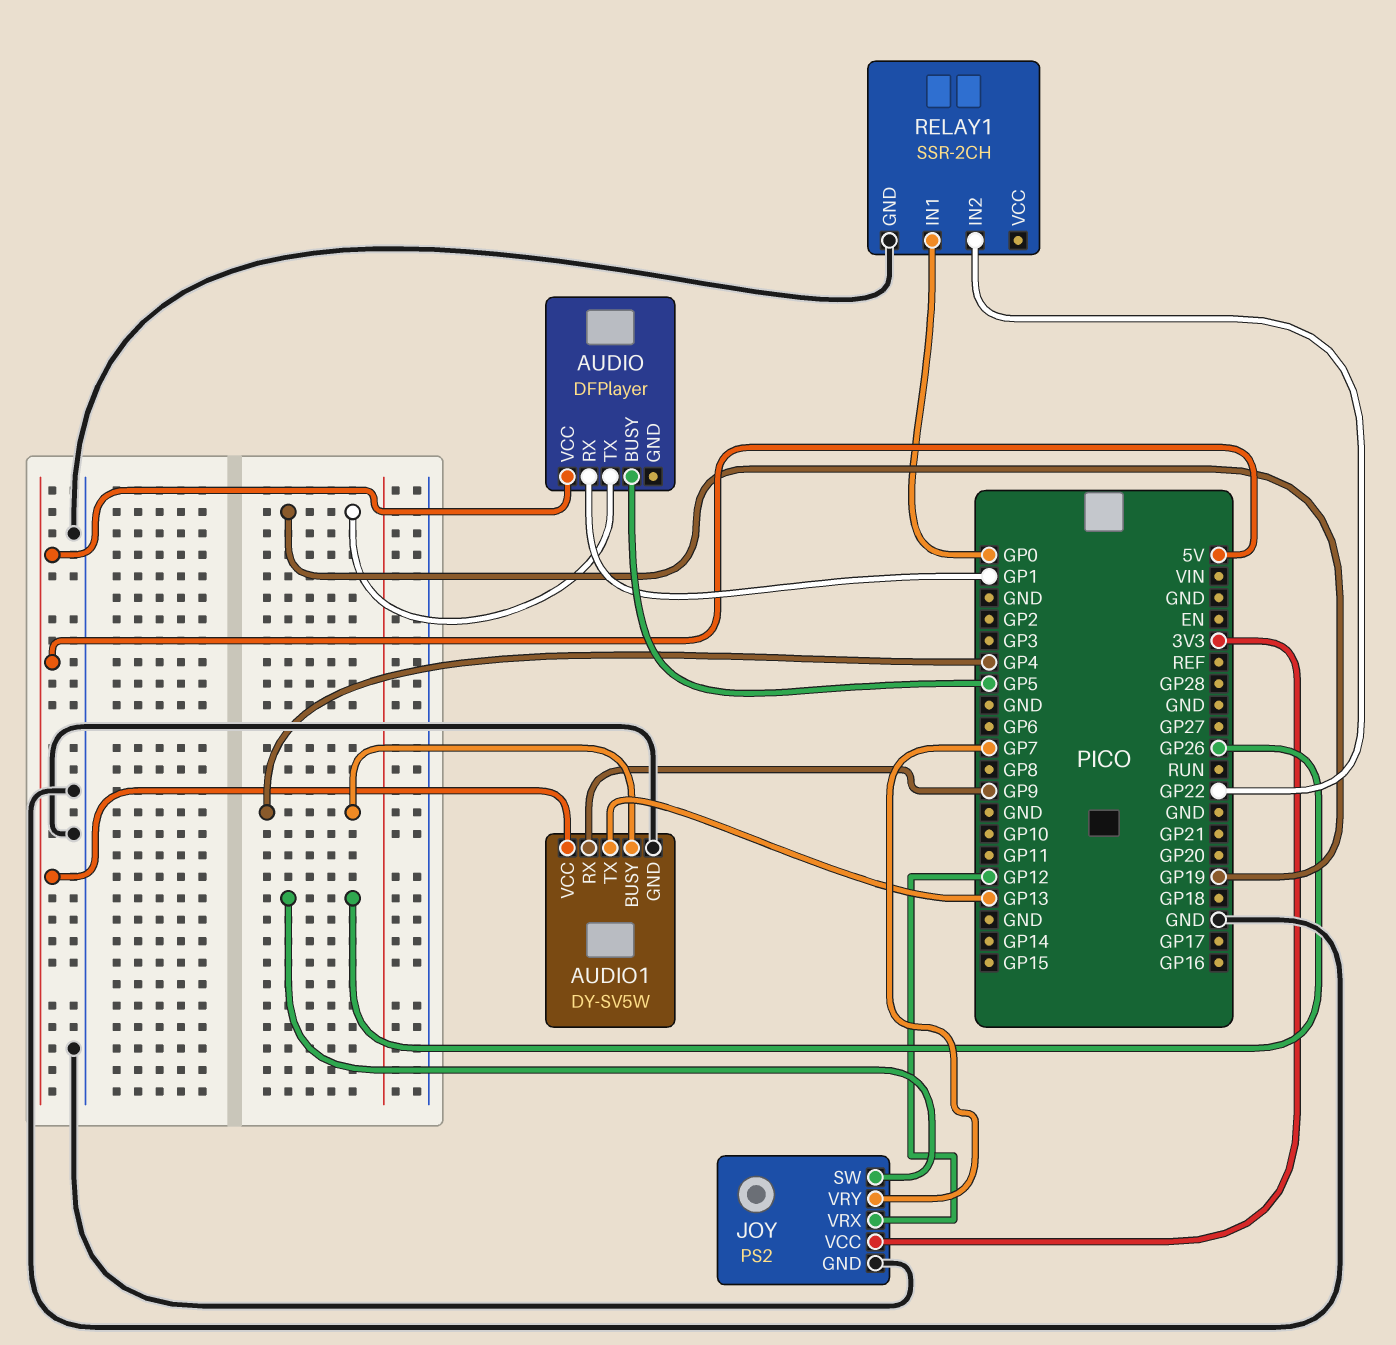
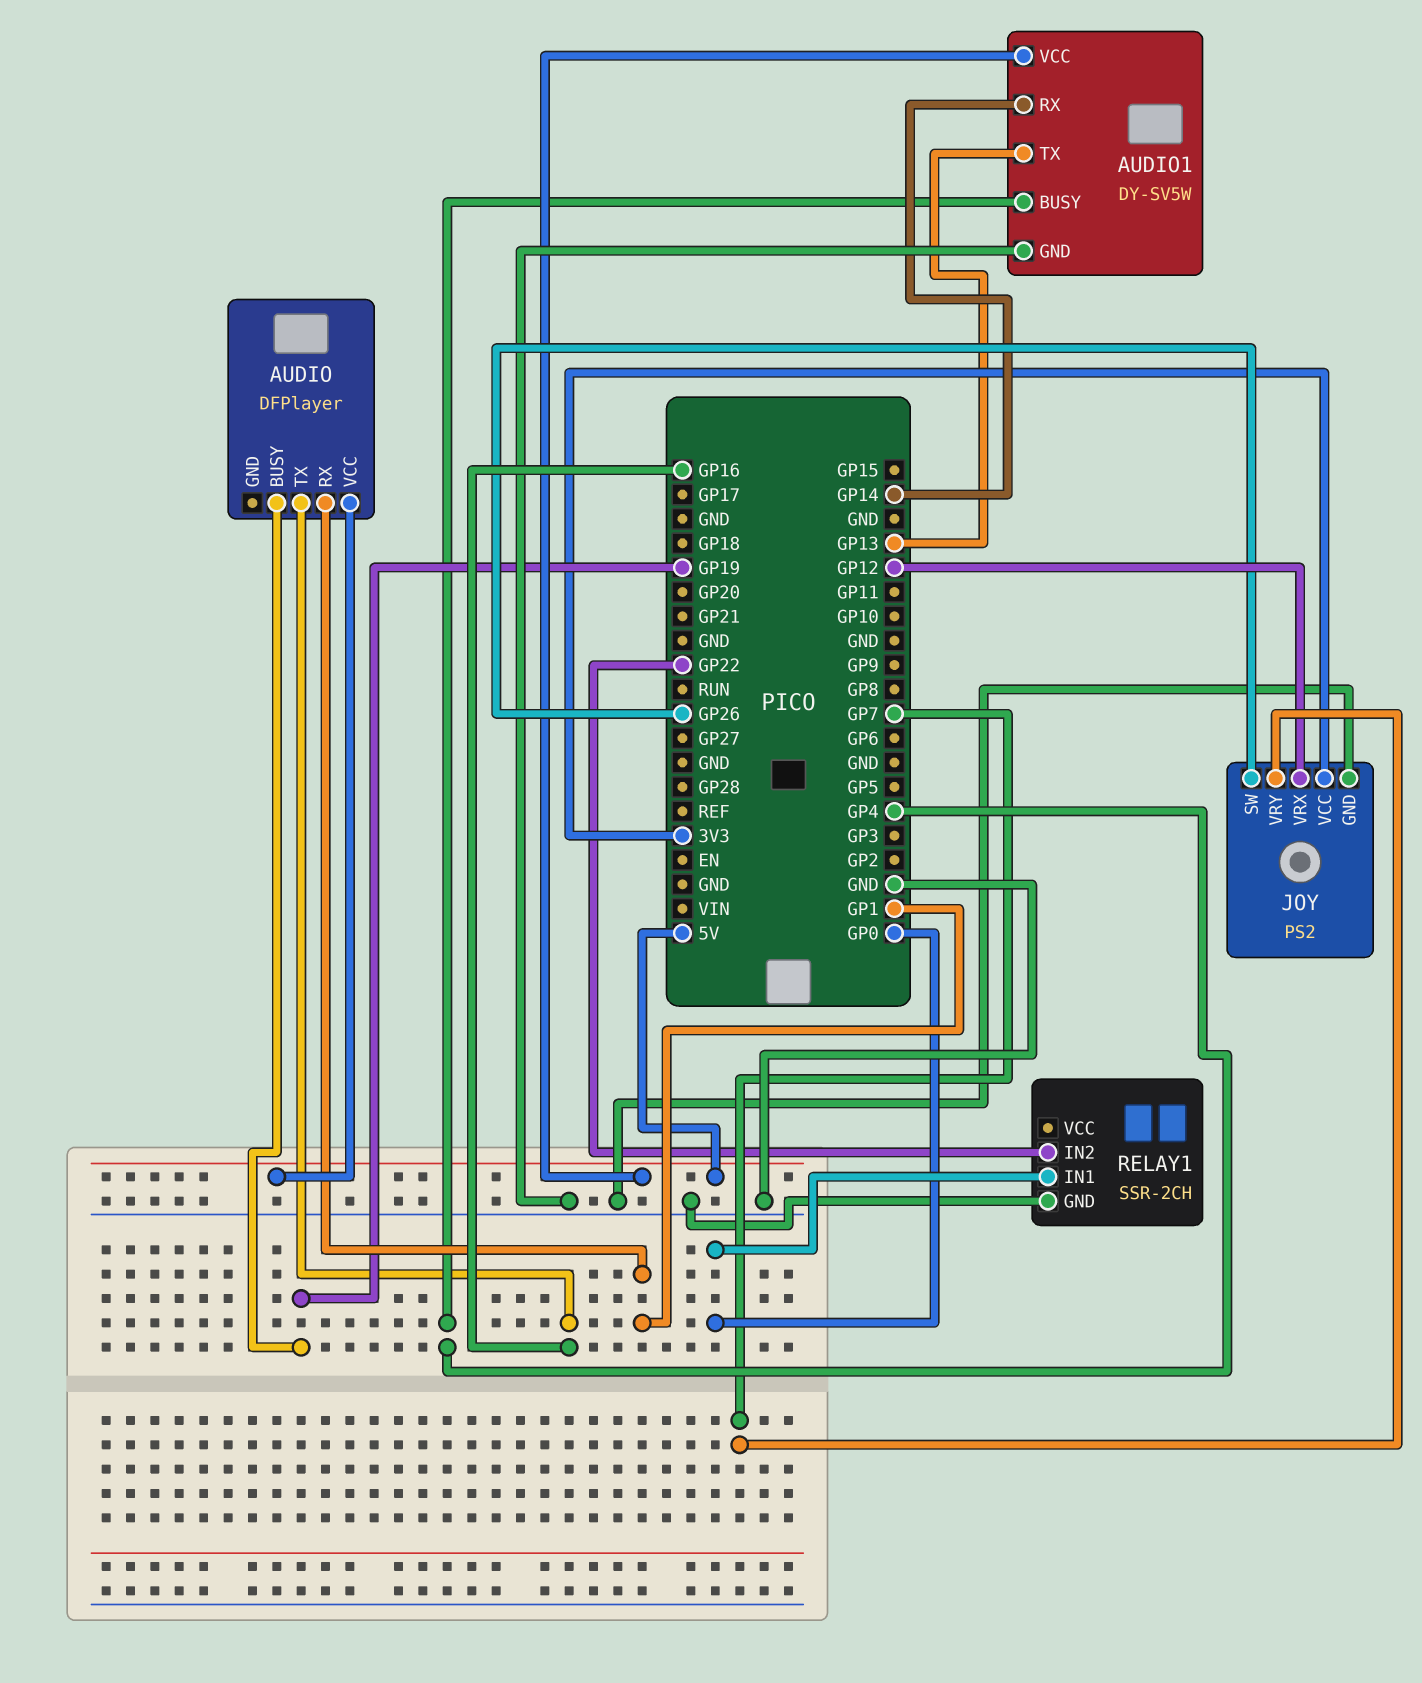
AUDIO pin BUSY: GP5 -> GP19
AUDIO pin TX: GP19 -> GP16
AUDIO1 pin RX: GP9 -> GP14

